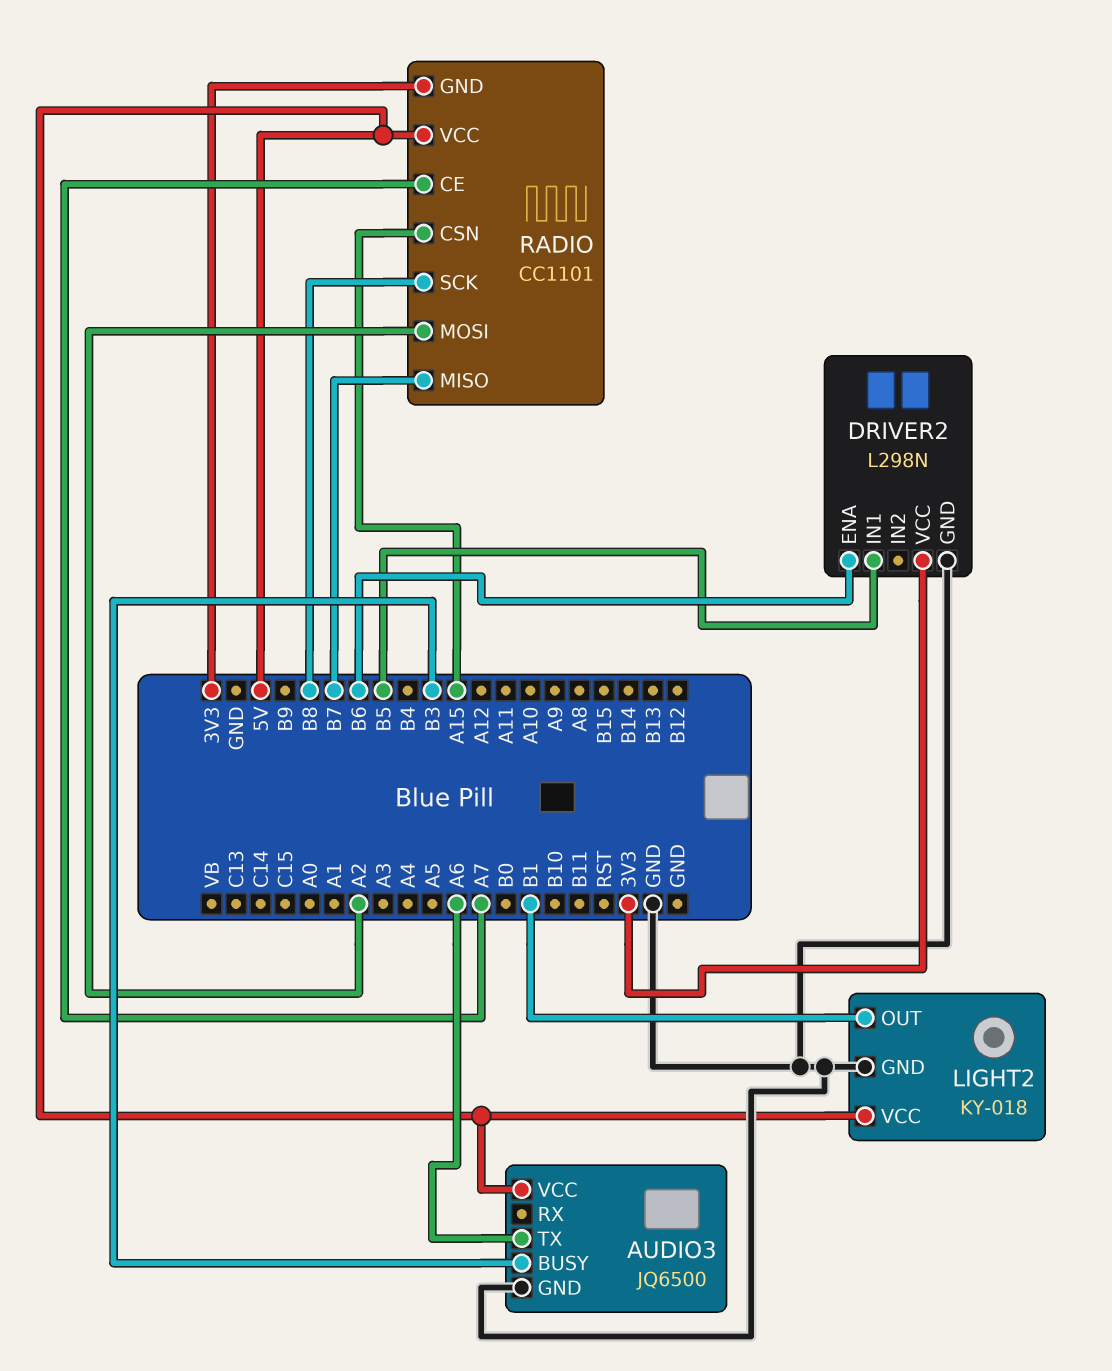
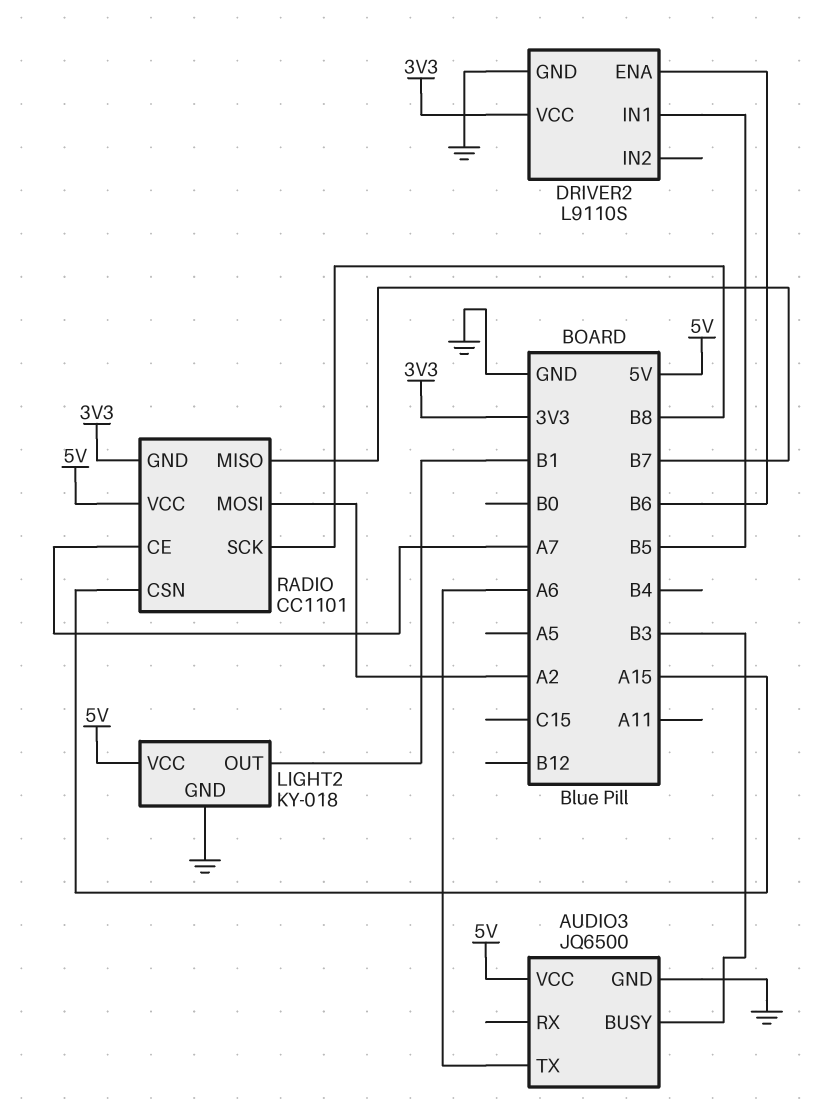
DRIVER2: L298N -> L9110S

